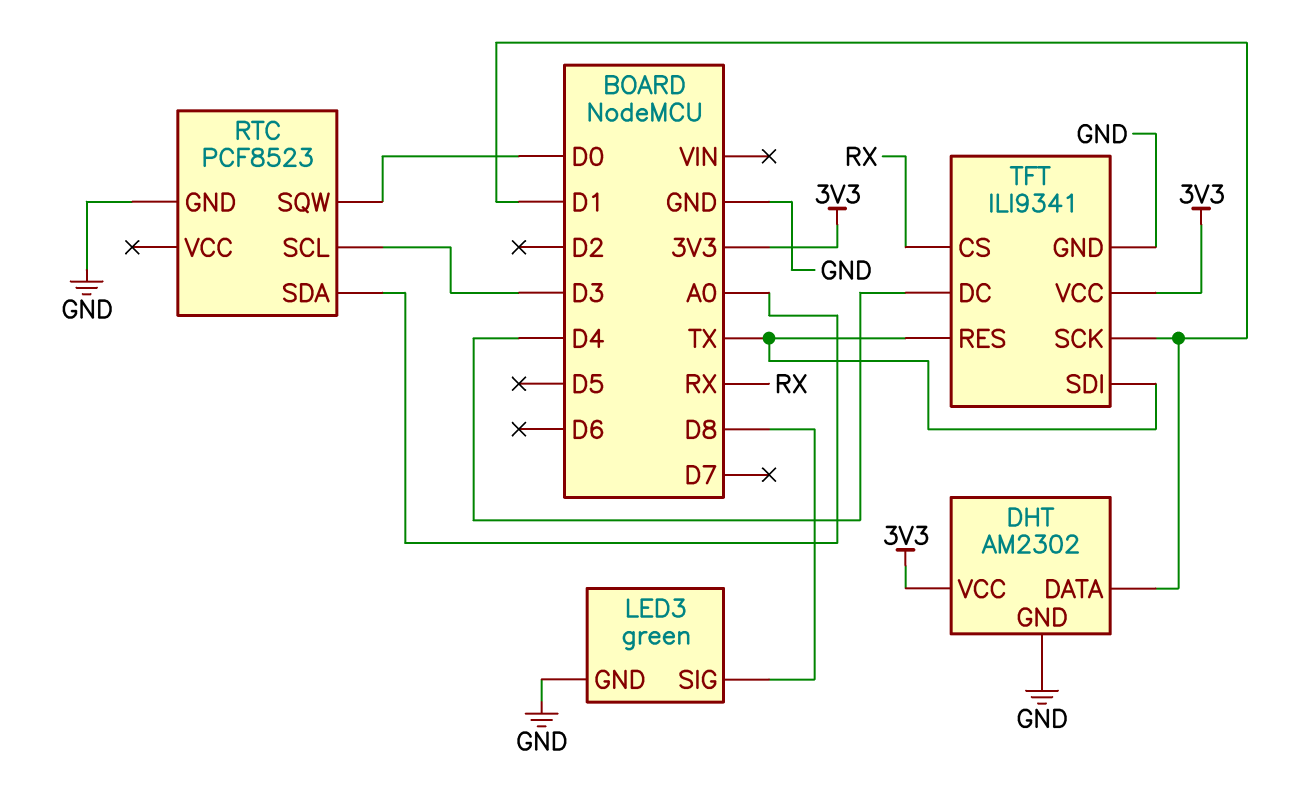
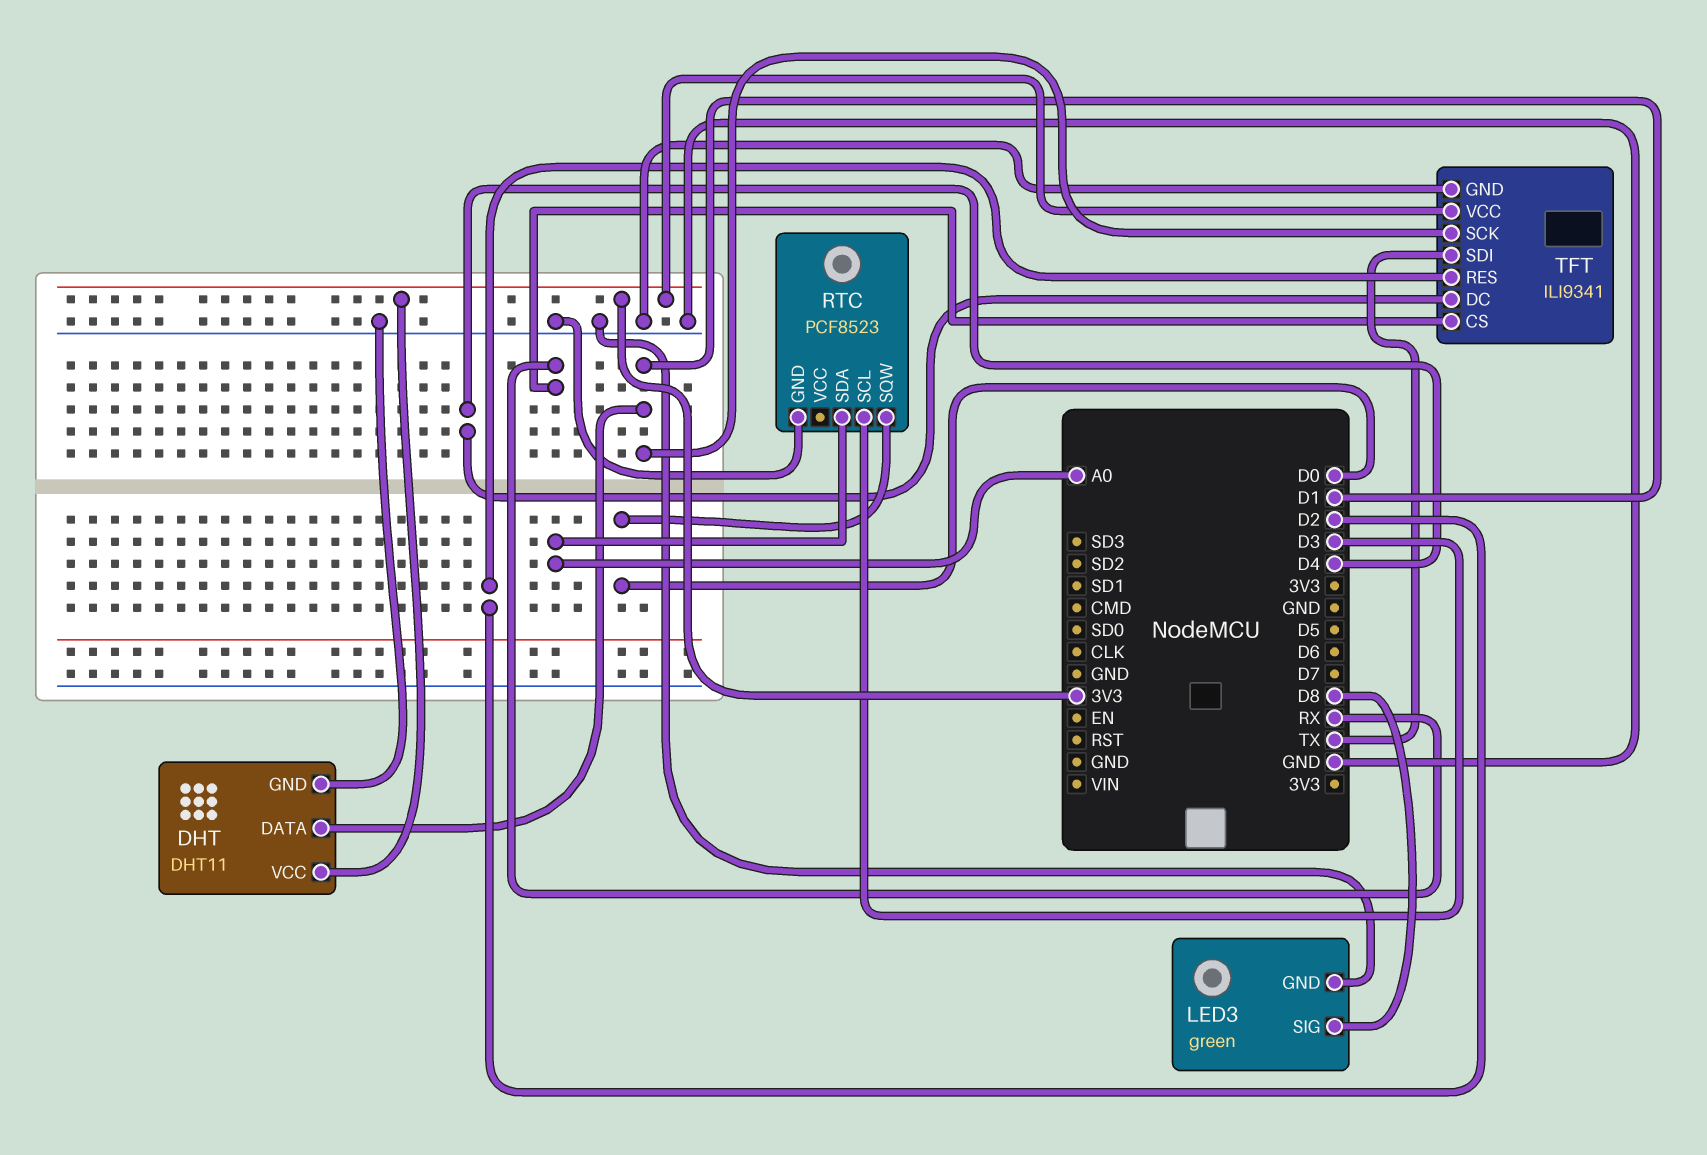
DHT: AM2302 -> DHT11
TFT pin RES: TX -> D2

